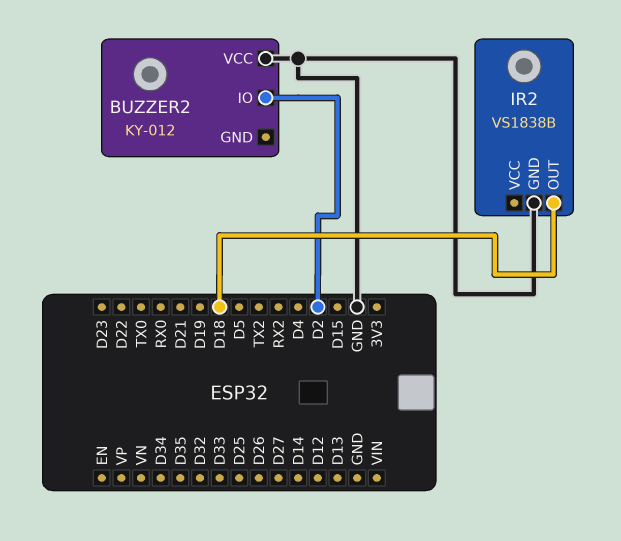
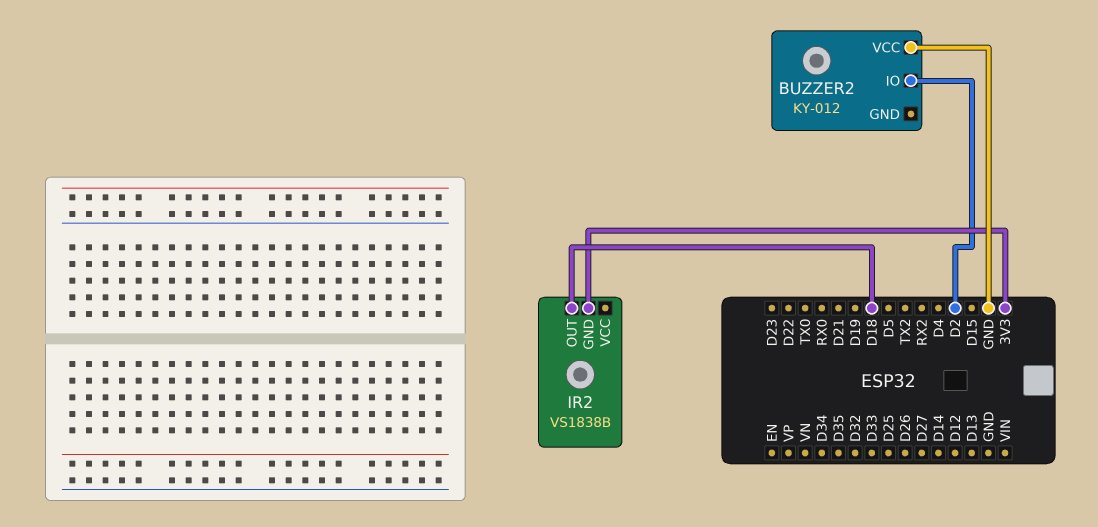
IR2 pin GND: GND -> 3V3

